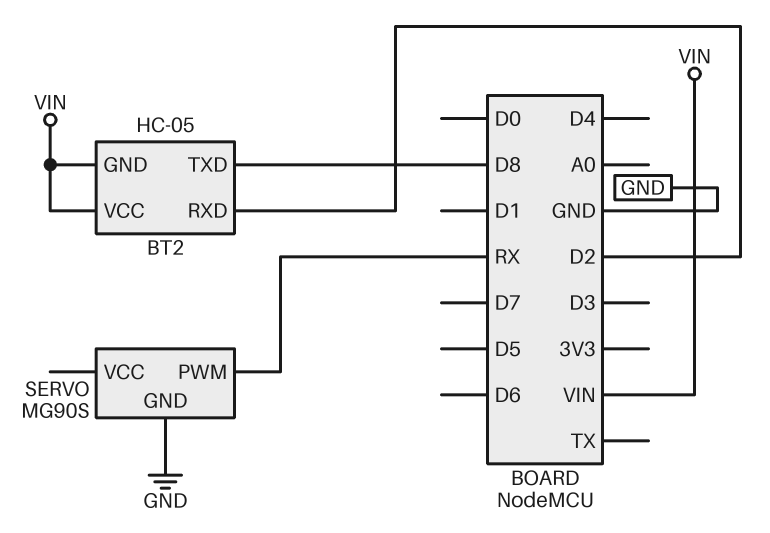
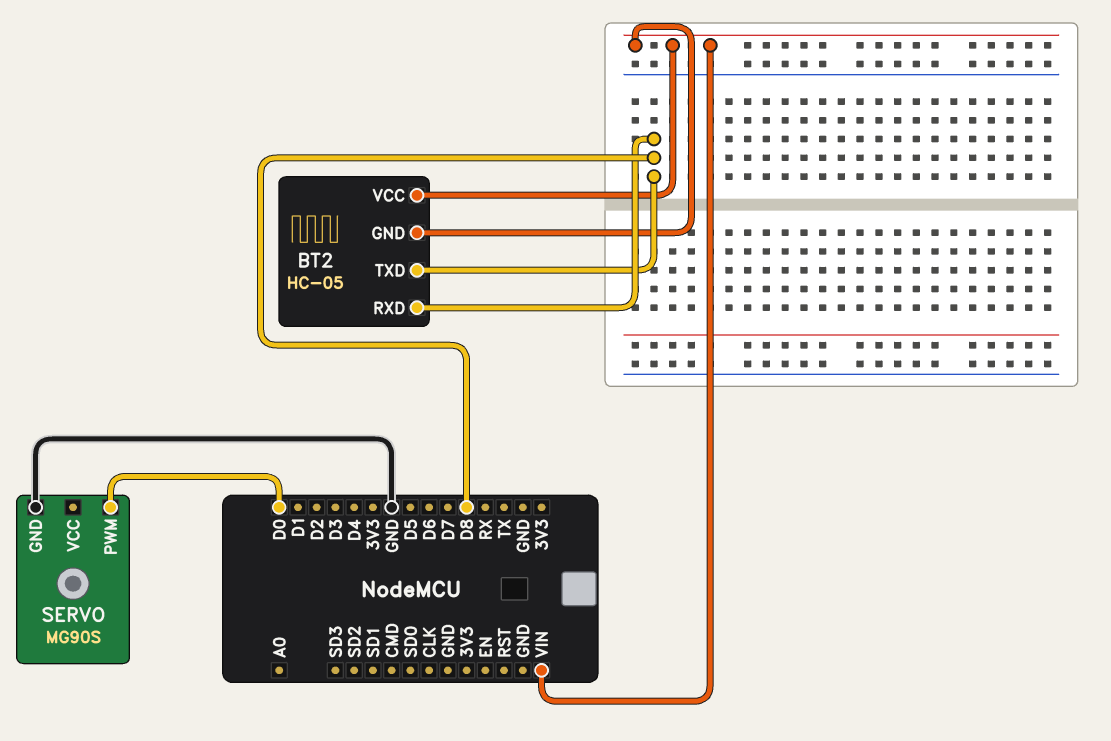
BT2 pin RXD: D2 -> D8
SERVO pin PWM: RX -> D0

